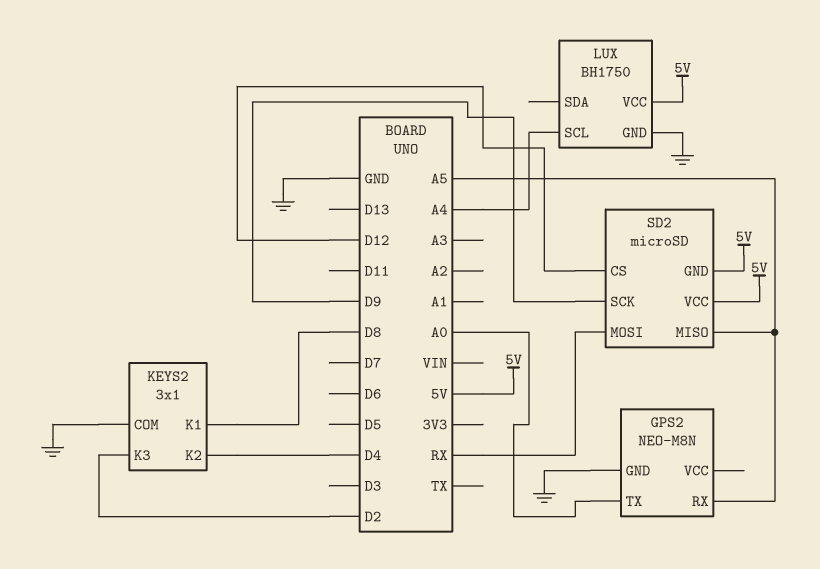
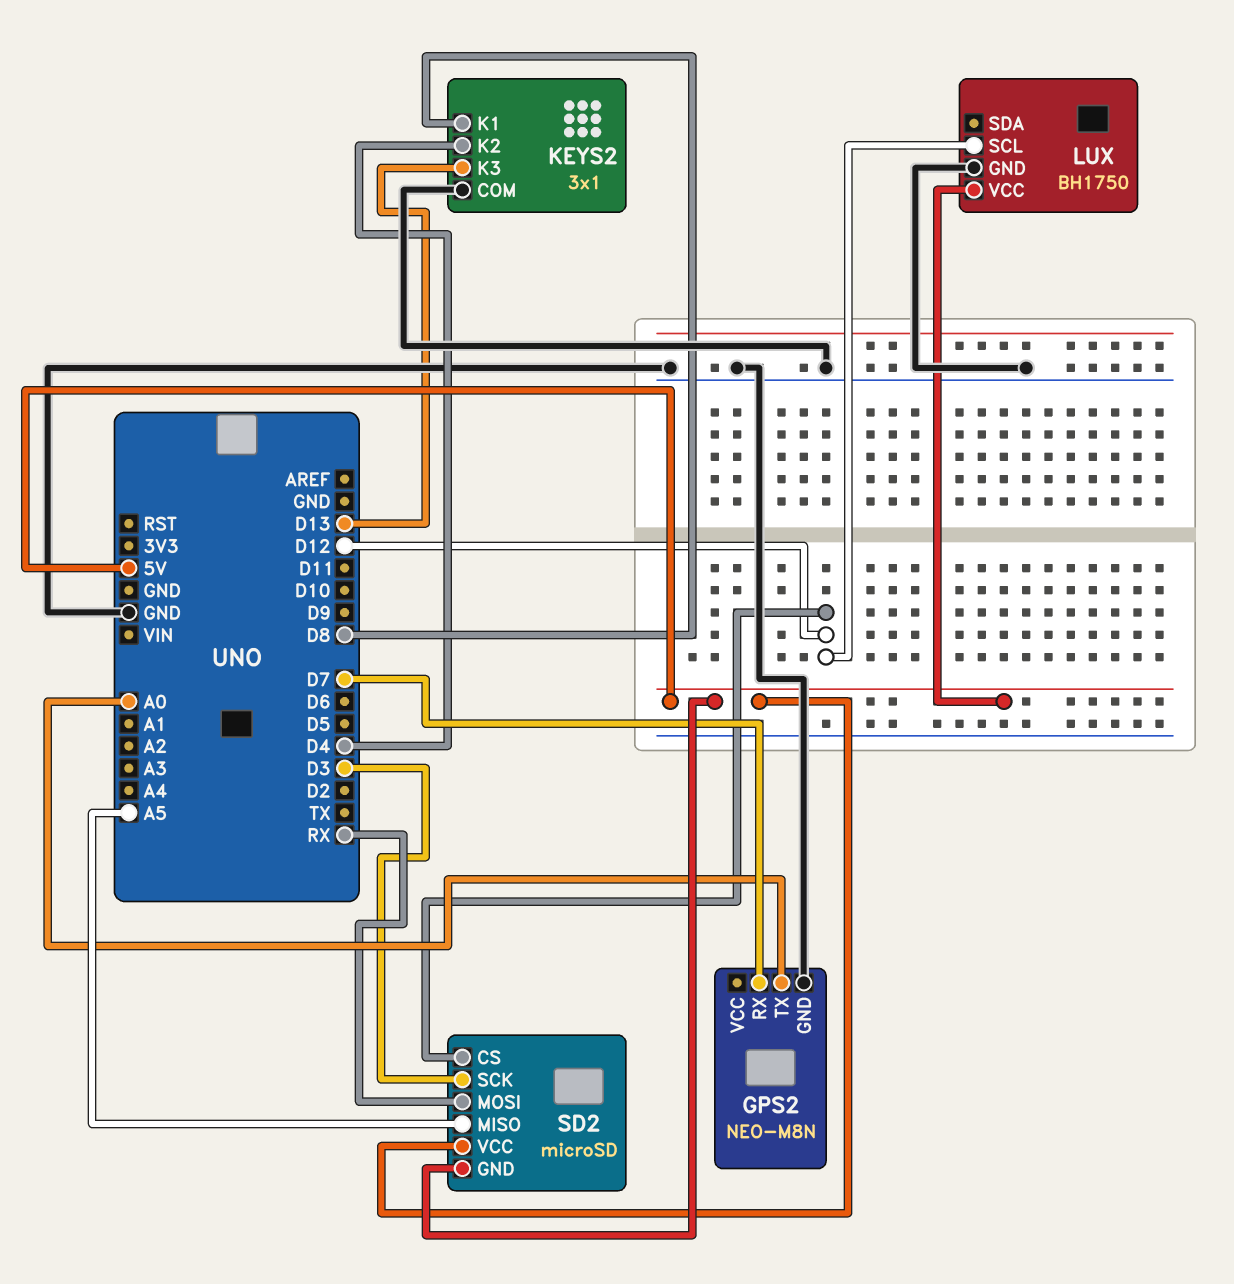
GPS2 pin RX: A5 -> D7
KEYS2 pin K3: D2 -> D13
LUX pin SCL: A4 -> D12
SD2 pin SCK: D9 -> D3

